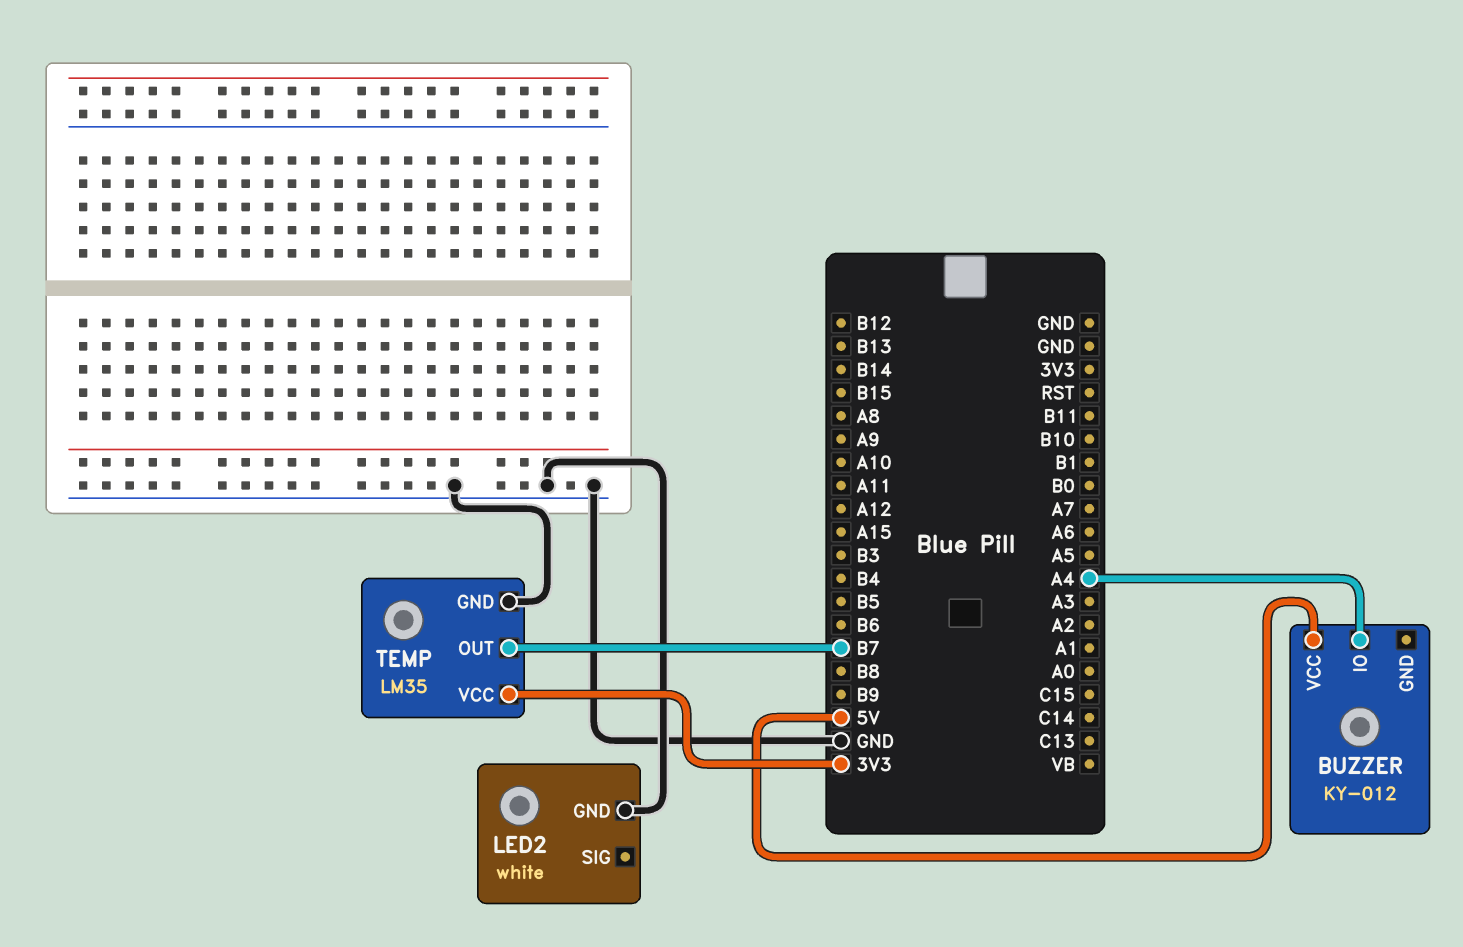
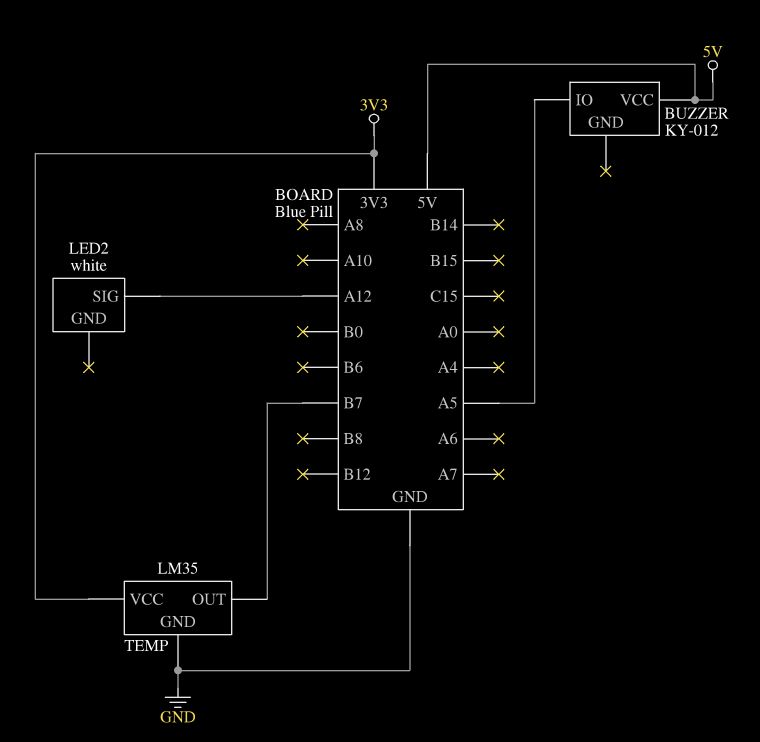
BUZZER pin IO: A4 -> A5
LED2 pin GND: GND -> none
LED2 pin SIG: none -> A12

